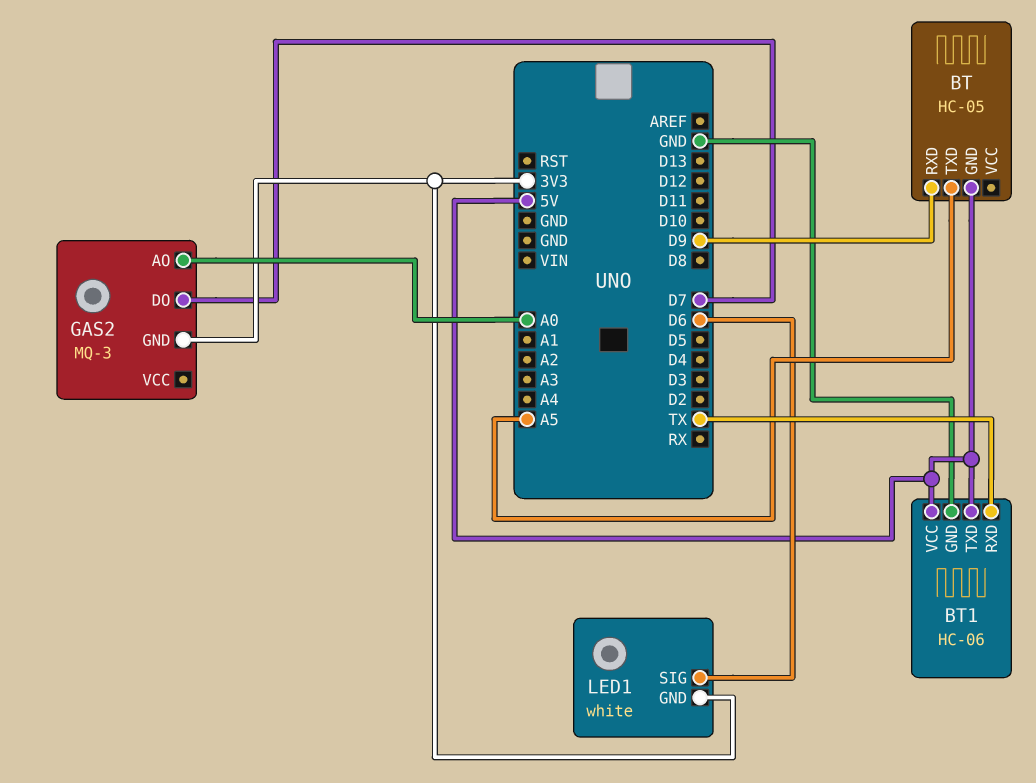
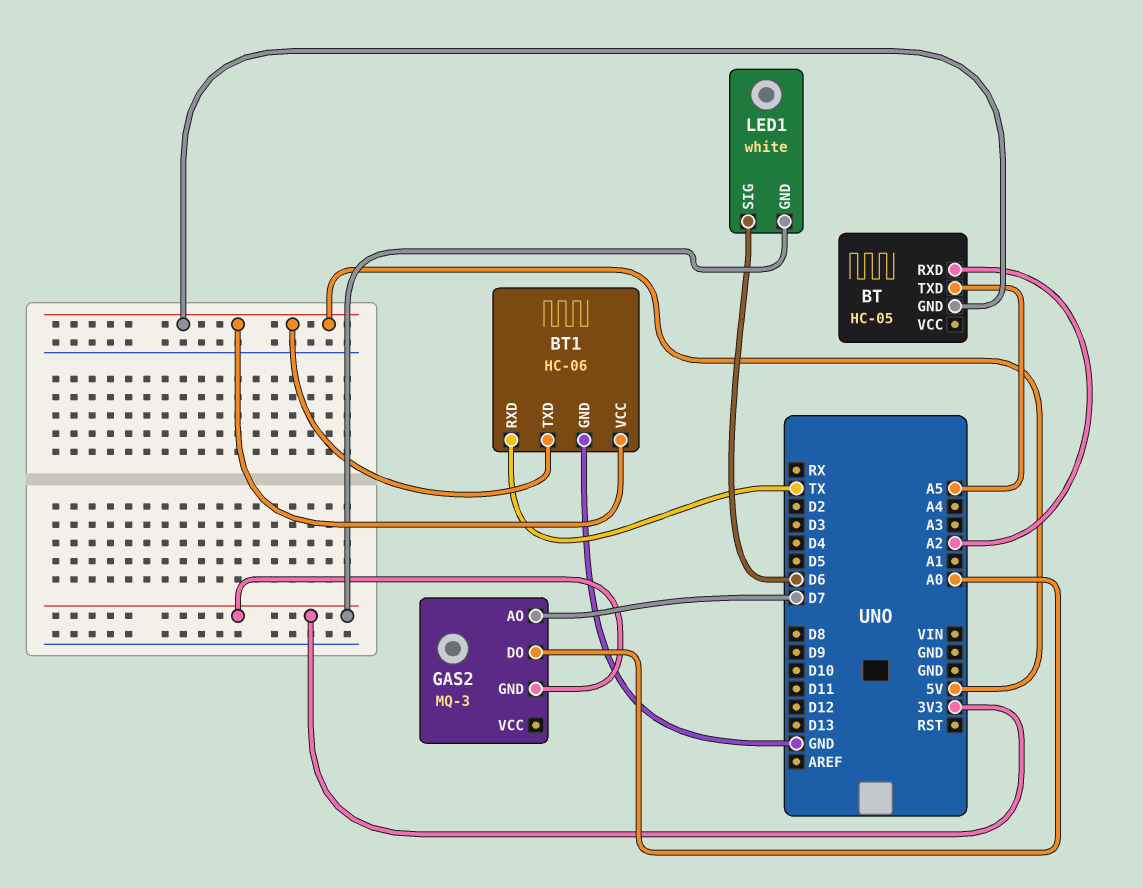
BT pin RXD: D9 -> A2
GAS2 pin AO: A0 -> D7
GAS2 pin DO: D7 -> A0

